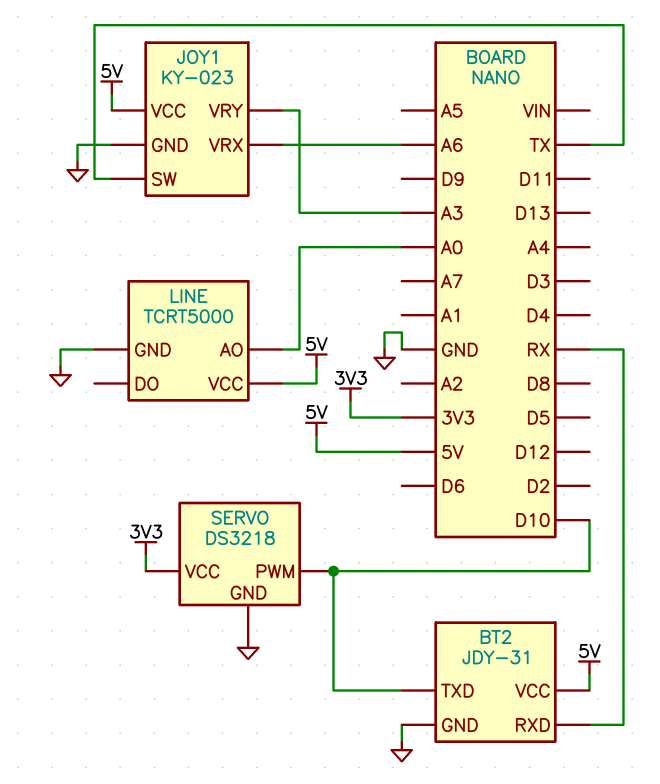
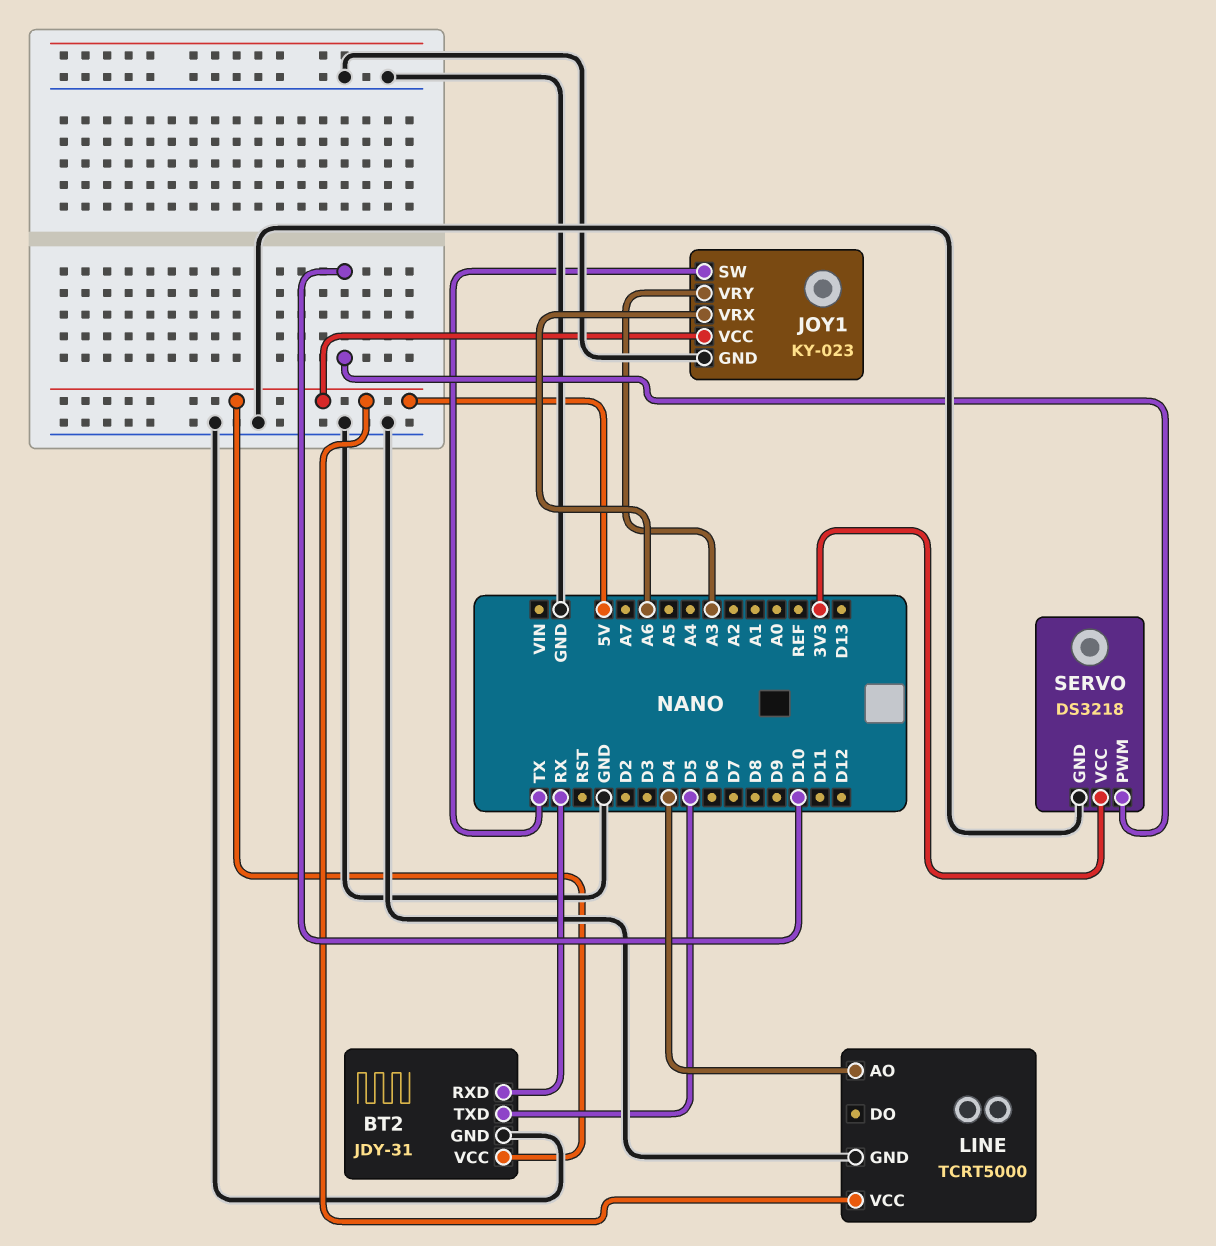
BT2 pin TXD: D10 -> D5
LINE pin AO: A0 -> D4

